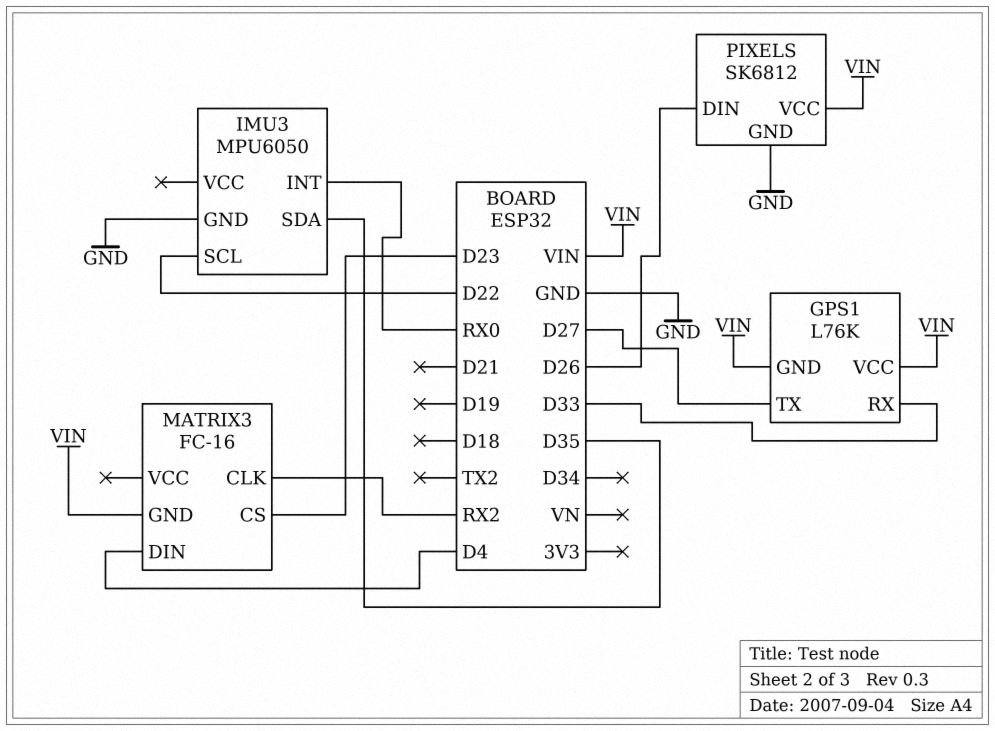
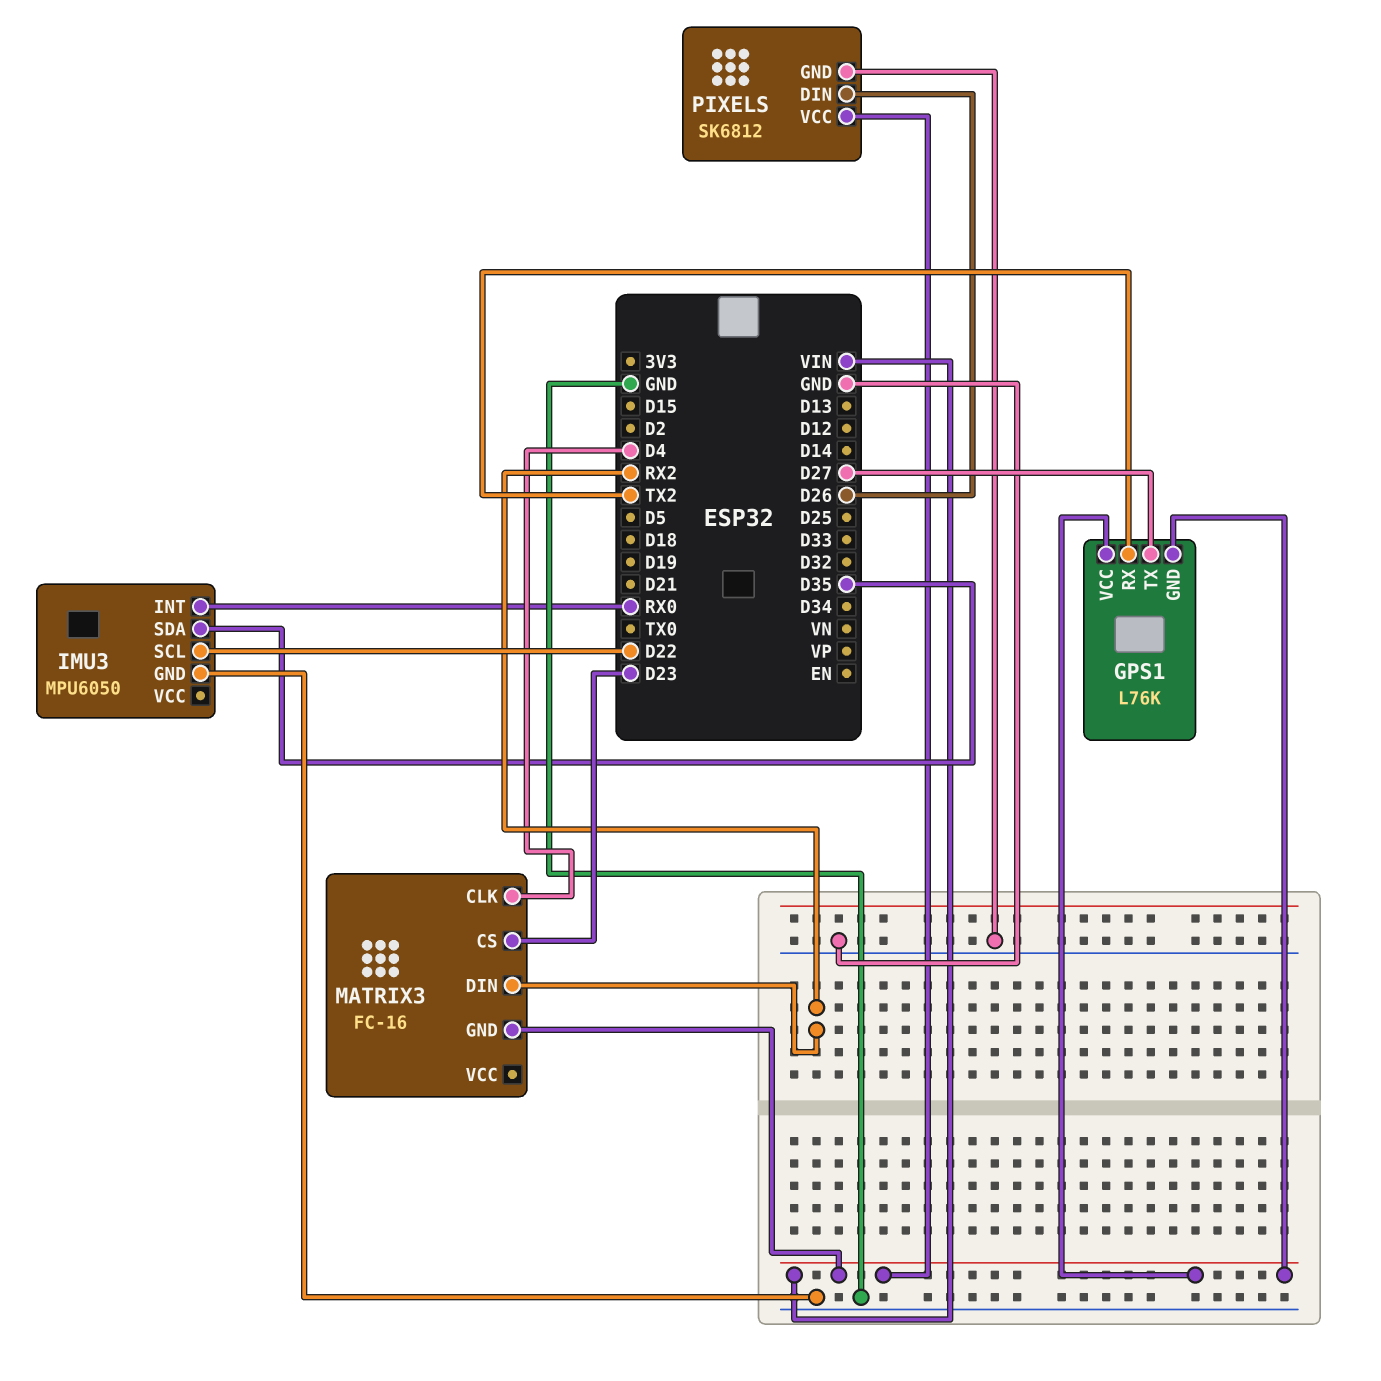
GPS1 pin RX: D33 -> TX2
MATRIX3 pin CLK: RX2 -> D4
MATRIX3 pin DIN: D4 -> RX2

